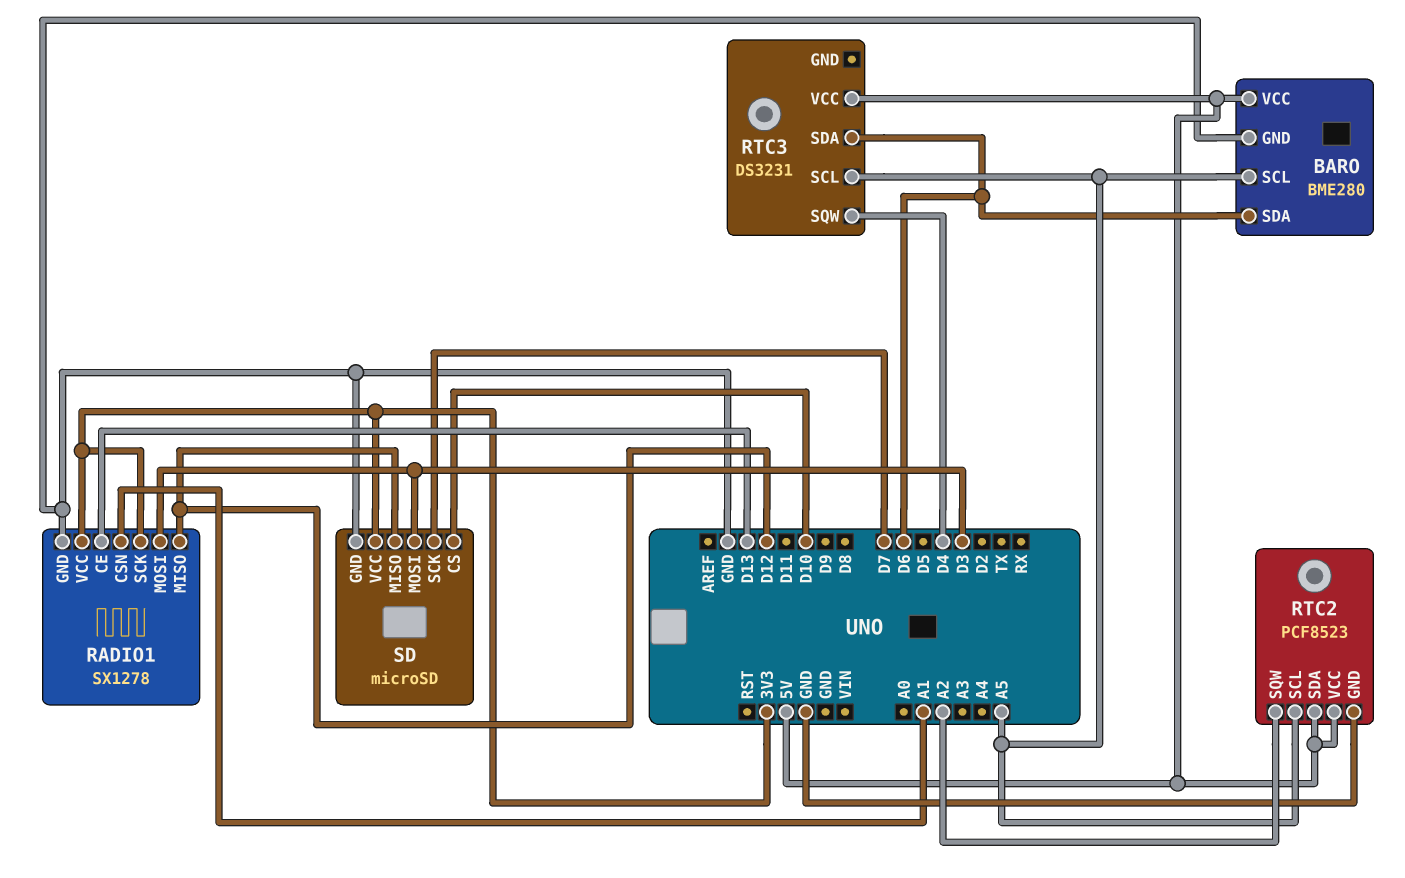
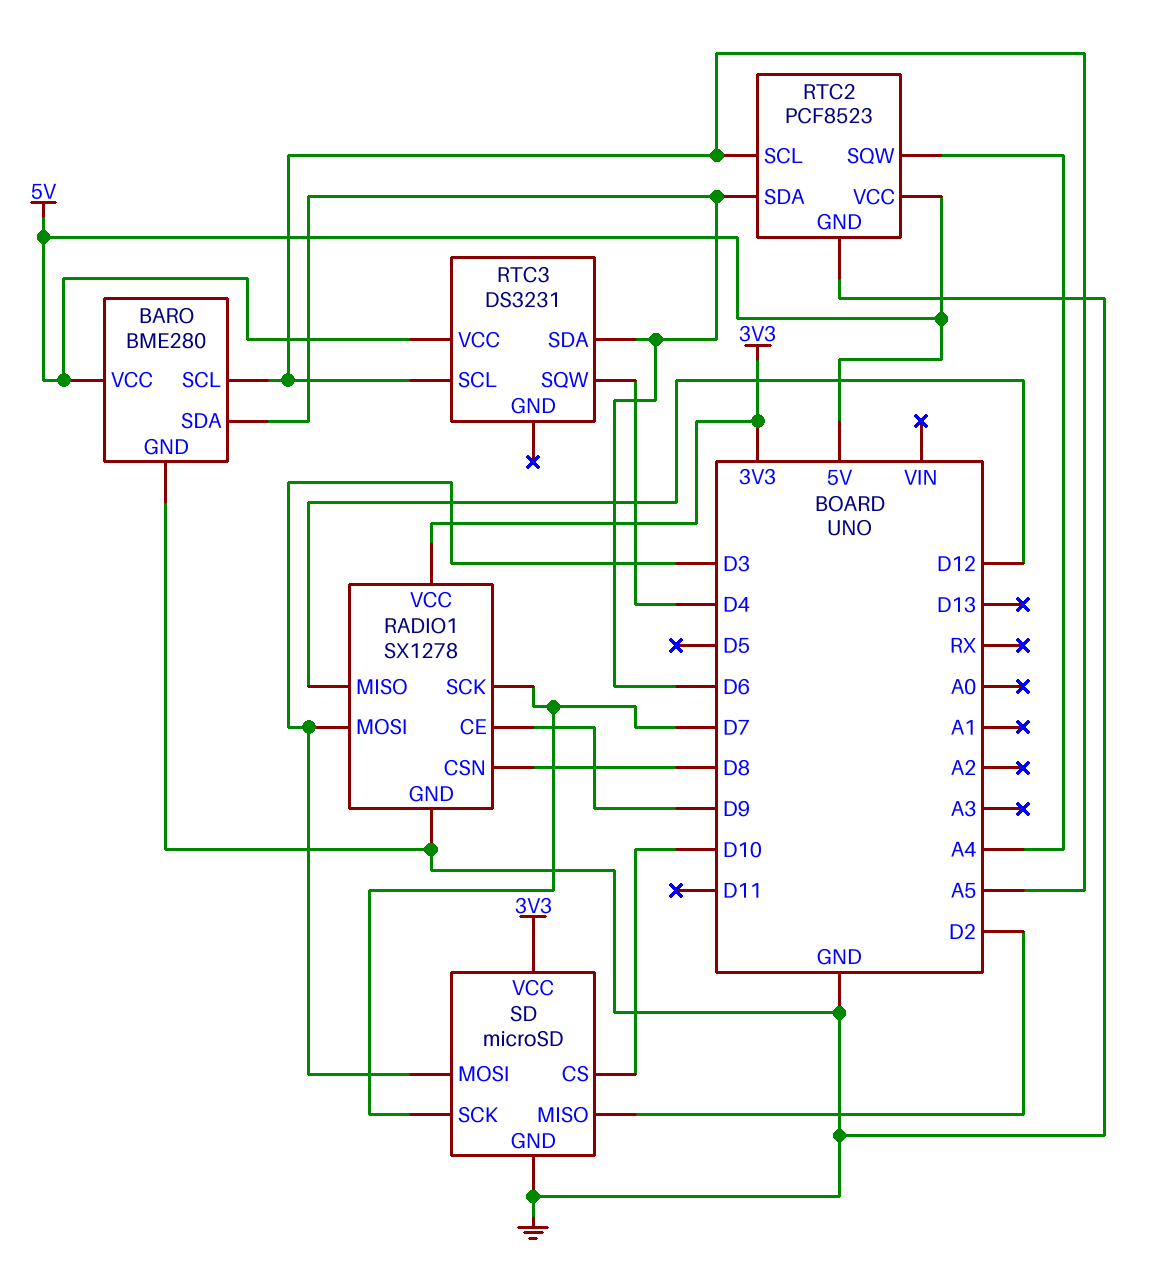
RADIO1 pin CE: D13 -> D9
RADIO1 pin CSN: A1 -> D8
RADIO1 pin SCK: 3V3 -> D7
RTC2 pin SDA: 5V -> D6
RTC2 pin SQW: A2 -> A4
SD pin MISO: D12 -> D2

